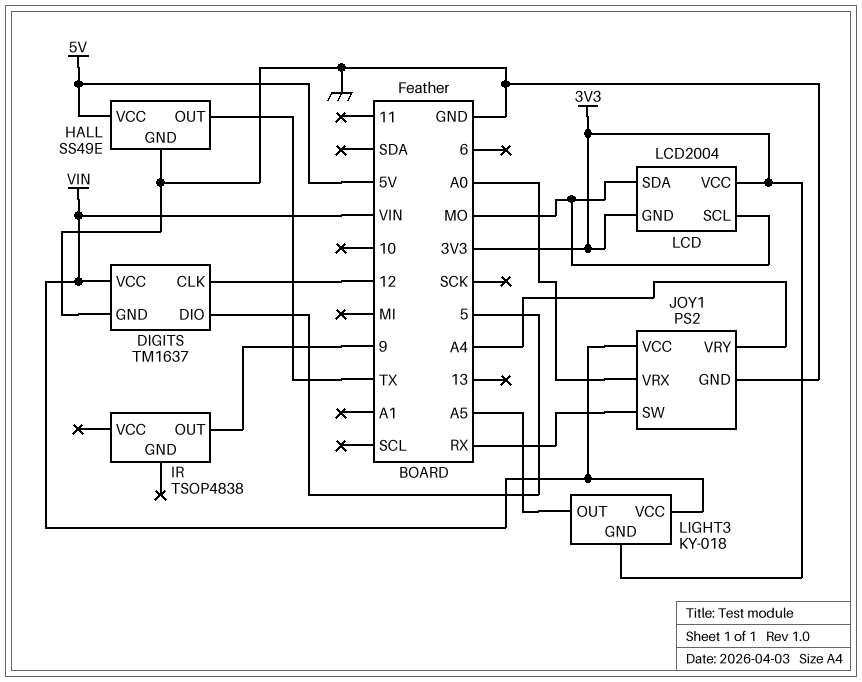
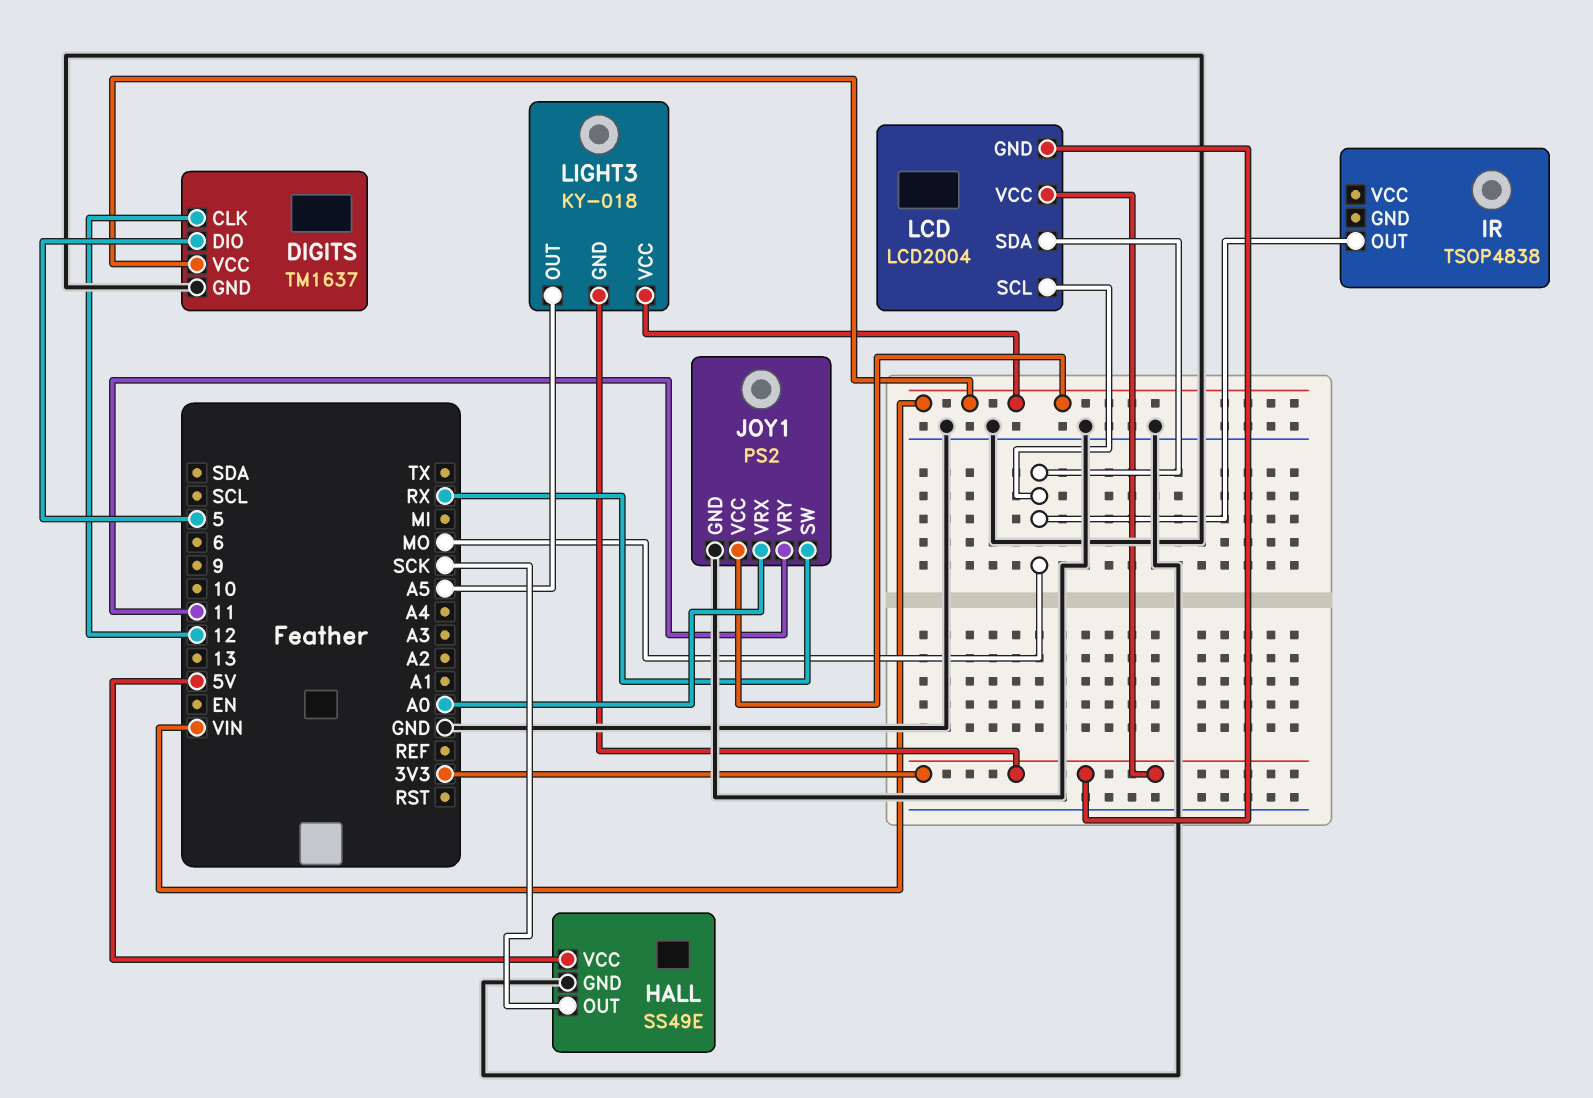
HALL pin OUT: TX -> SCK
IR pin OUT: 9 -> MO
JOY1 pin VRY: A4 -> 11

